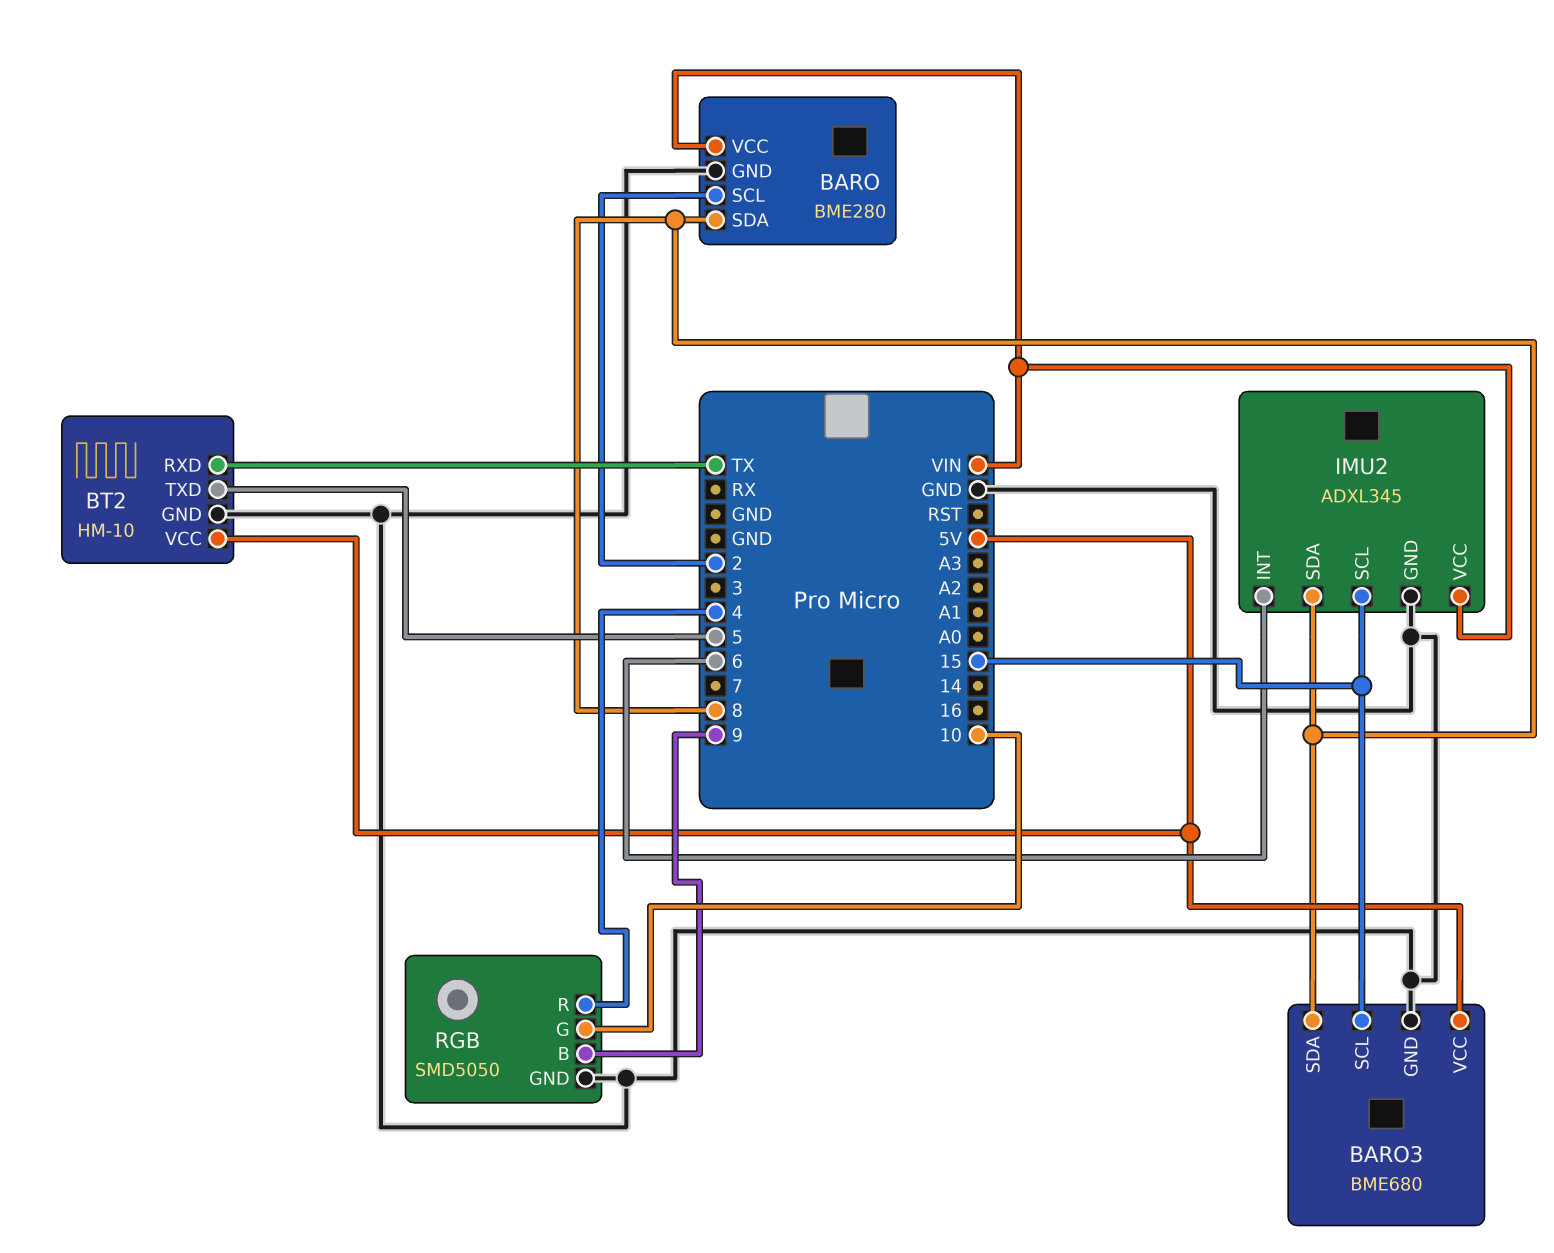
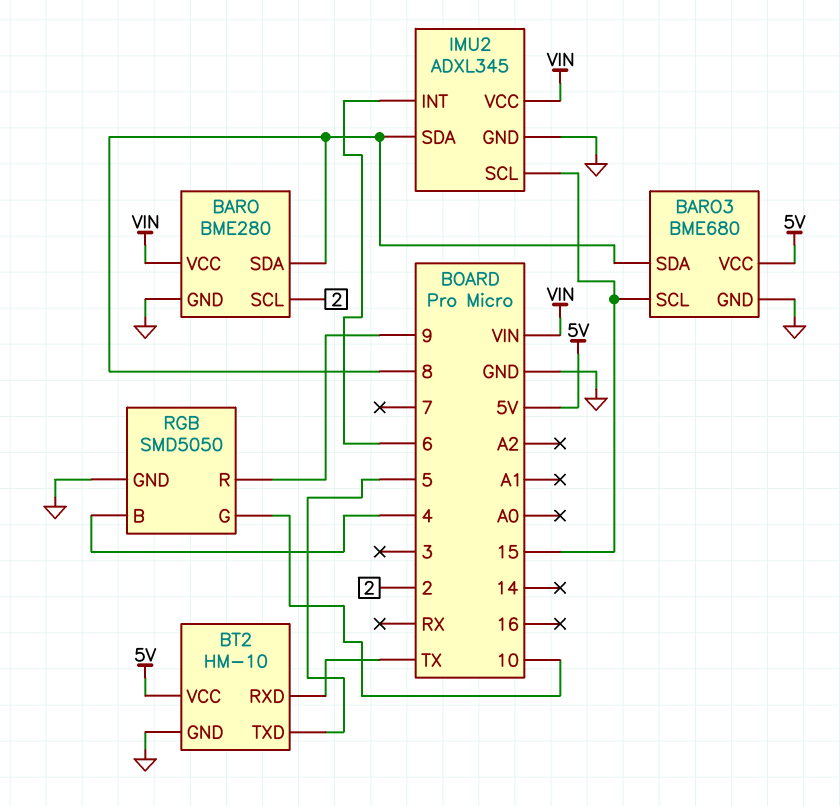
RGB pin B: 9 -> 4
RGB pin R: 4 -> 9

